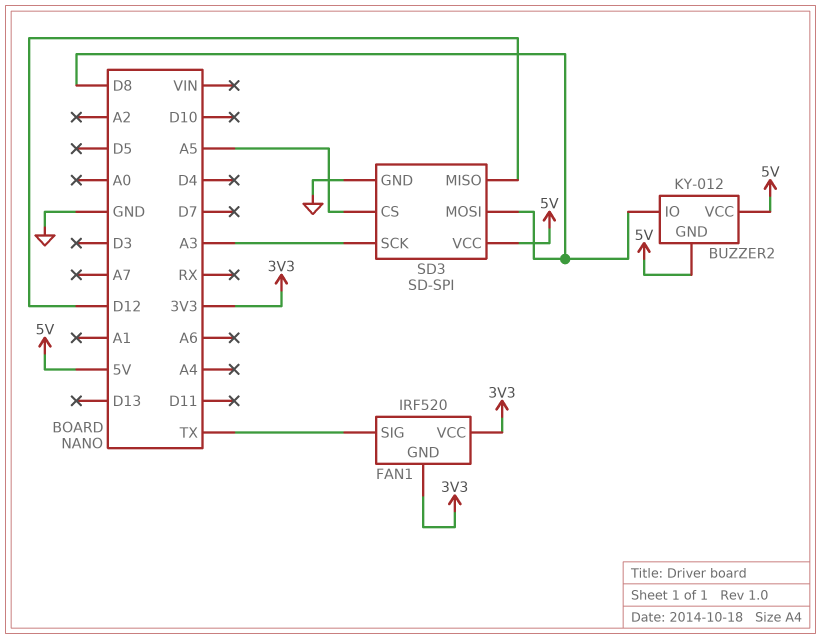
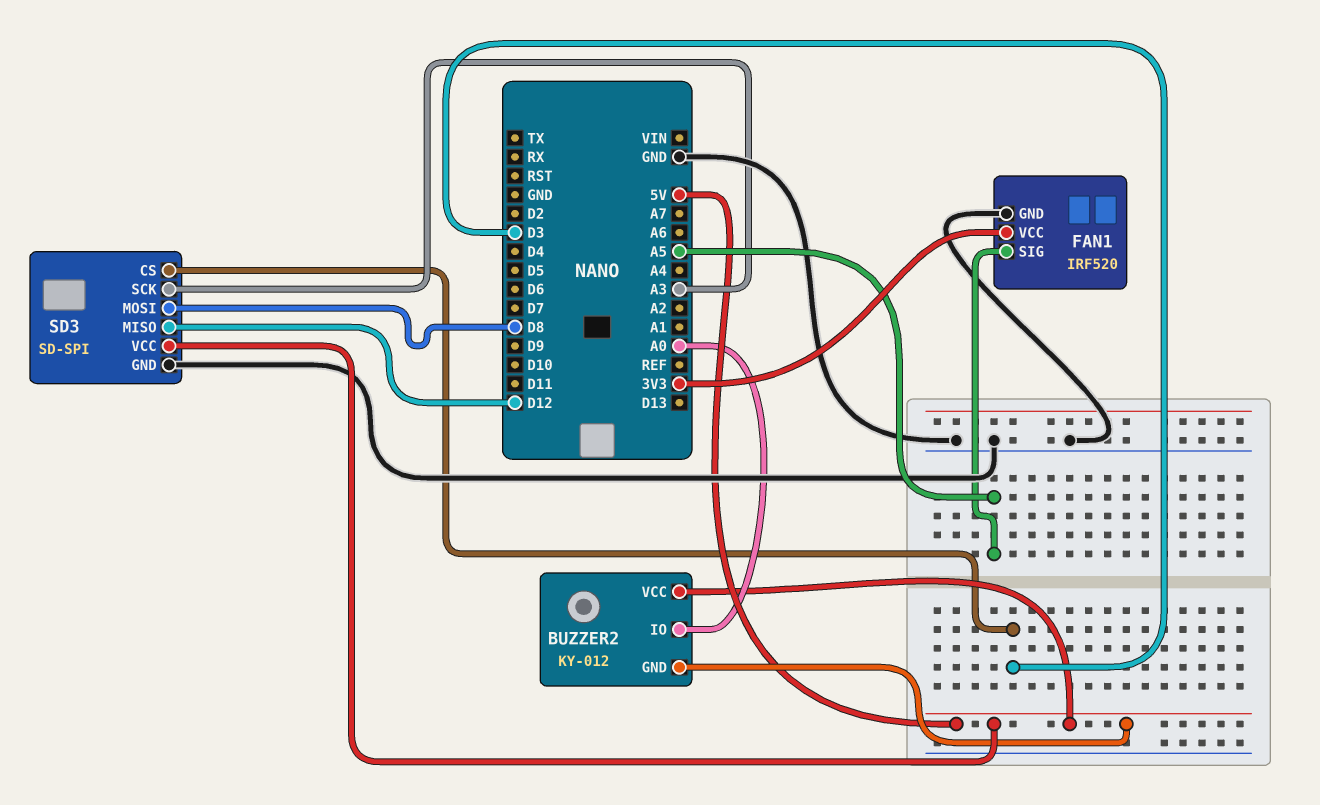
BUZZER2 pin IO: D8 -> A0
FAN1 pin GND: 3V3 -> GND
FAN1 pin SIG: TX -> A5
SD3 pin CS: A5 -> D3

